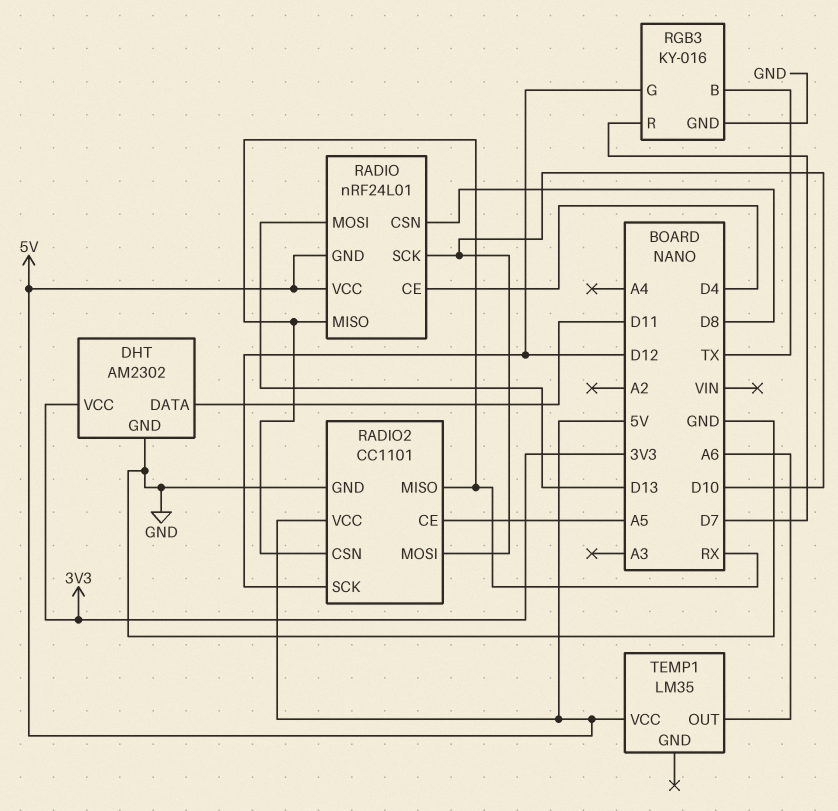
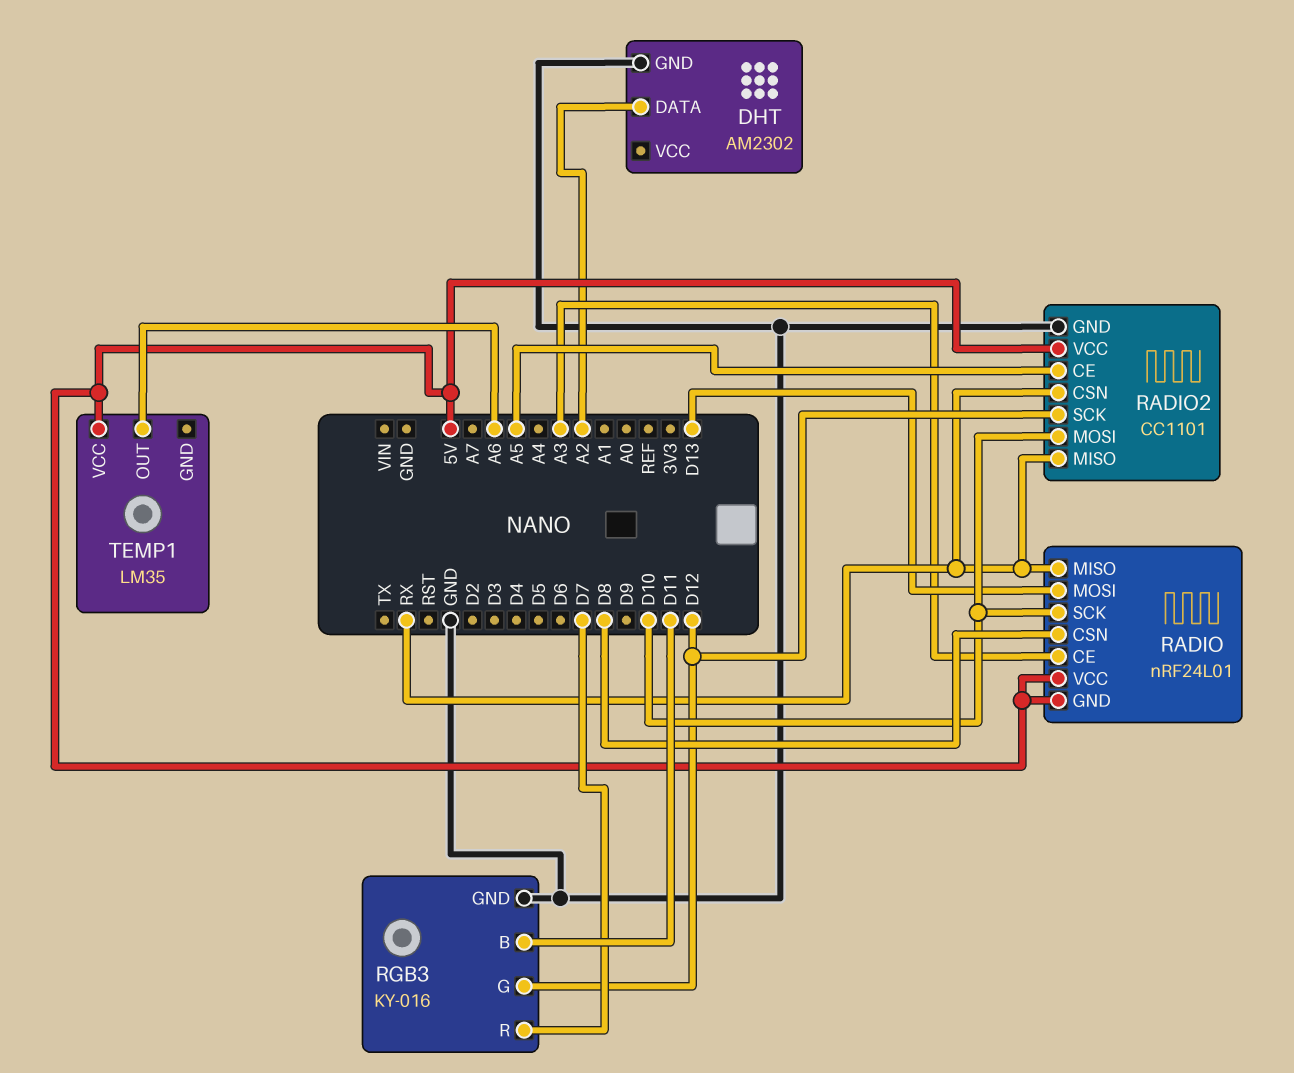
DHT pin DATA: D11 -> A2
DHT pin VCC: 3V3 -> none
RADIO pin CE: D4 -> A3
RGB3 pin B: TX -> D11

